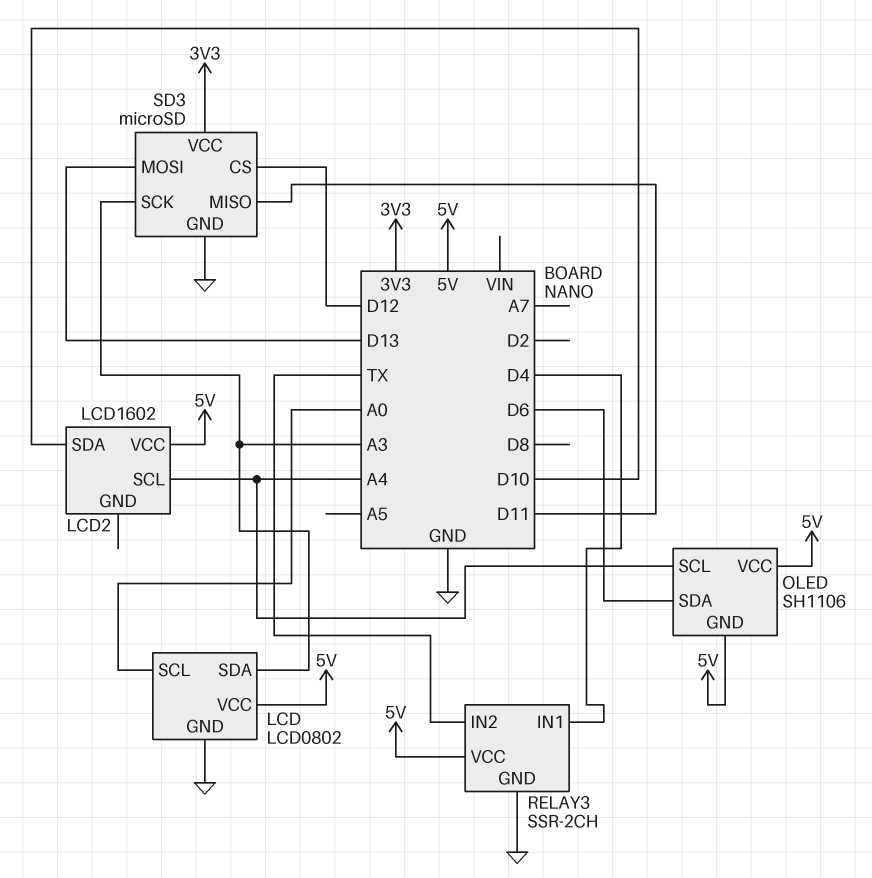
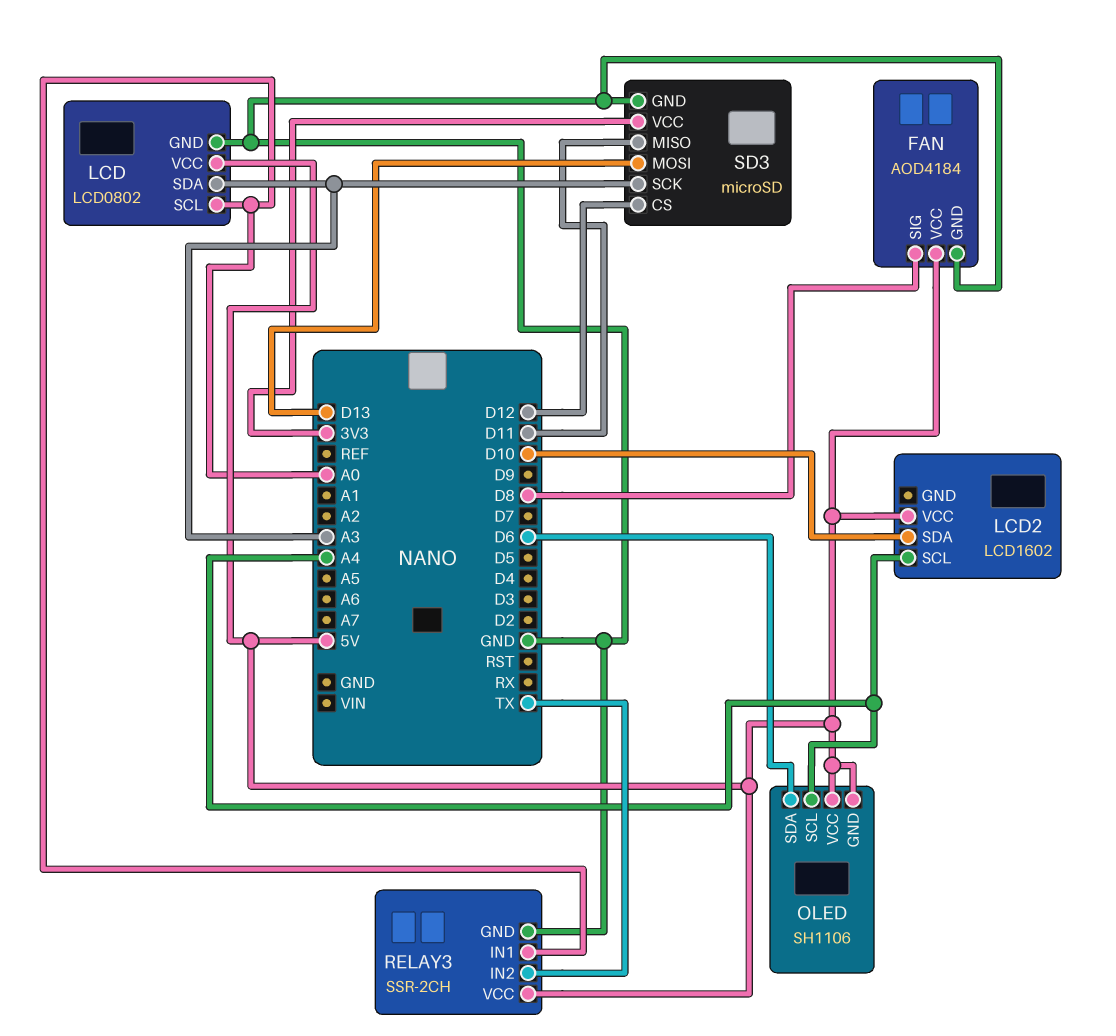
FAN: none -> AOD4184
FAN pin GND: none -> GND
FAN pin SIG: none -> D8
FAN pin VCC: none -> 5V
RELAY3 pin IN1: D4 -> A0

